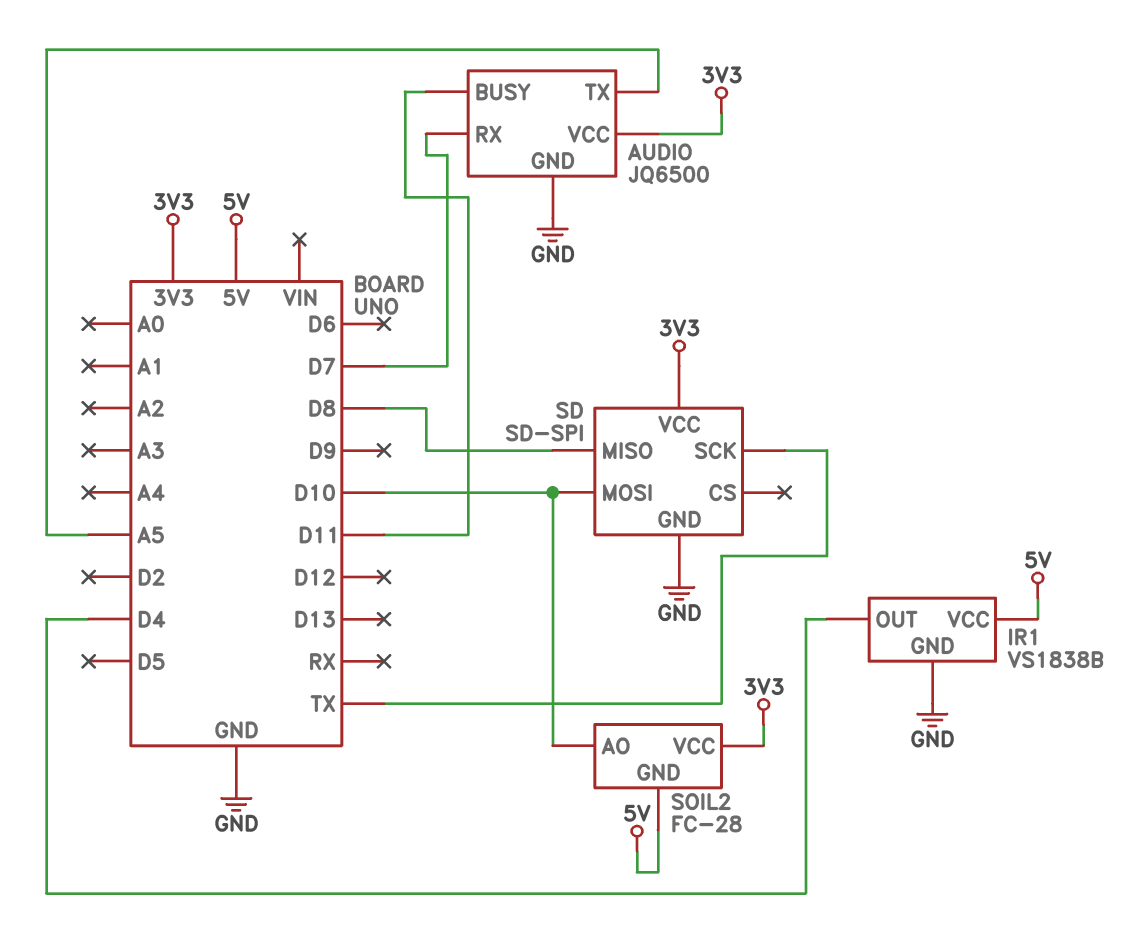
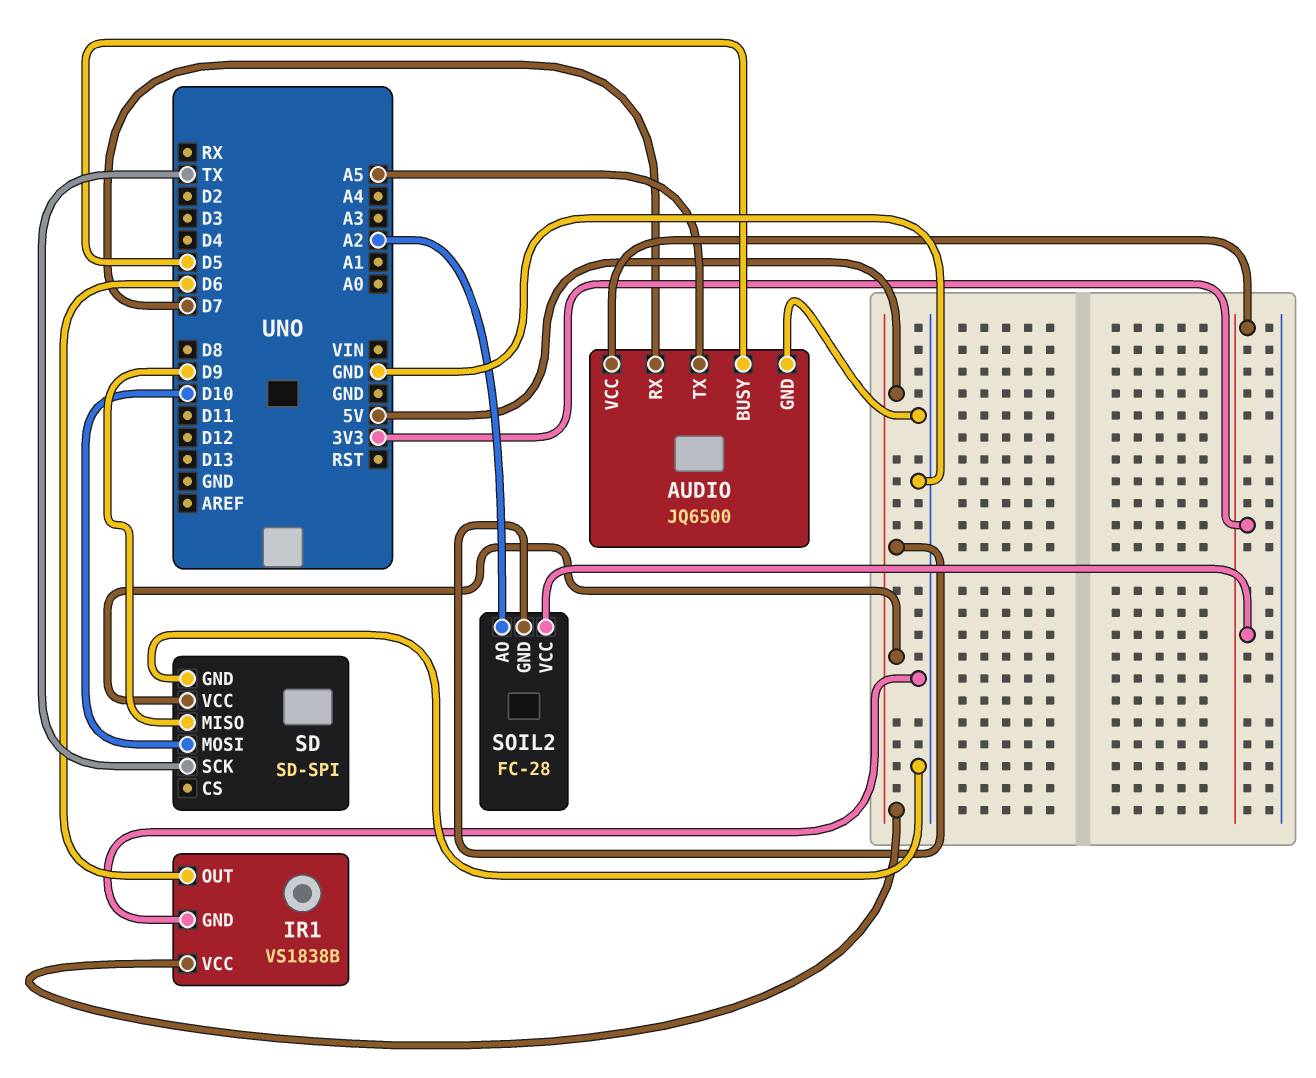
AUDIO pin BUSY: D11 -> D5
IR1 pin OUT: D4 -> D6
SD pin MISO: D8 -> D9
SD pin VCC: 3V3 -> 5V
SOIL2 pin AO: D10 -> A2

